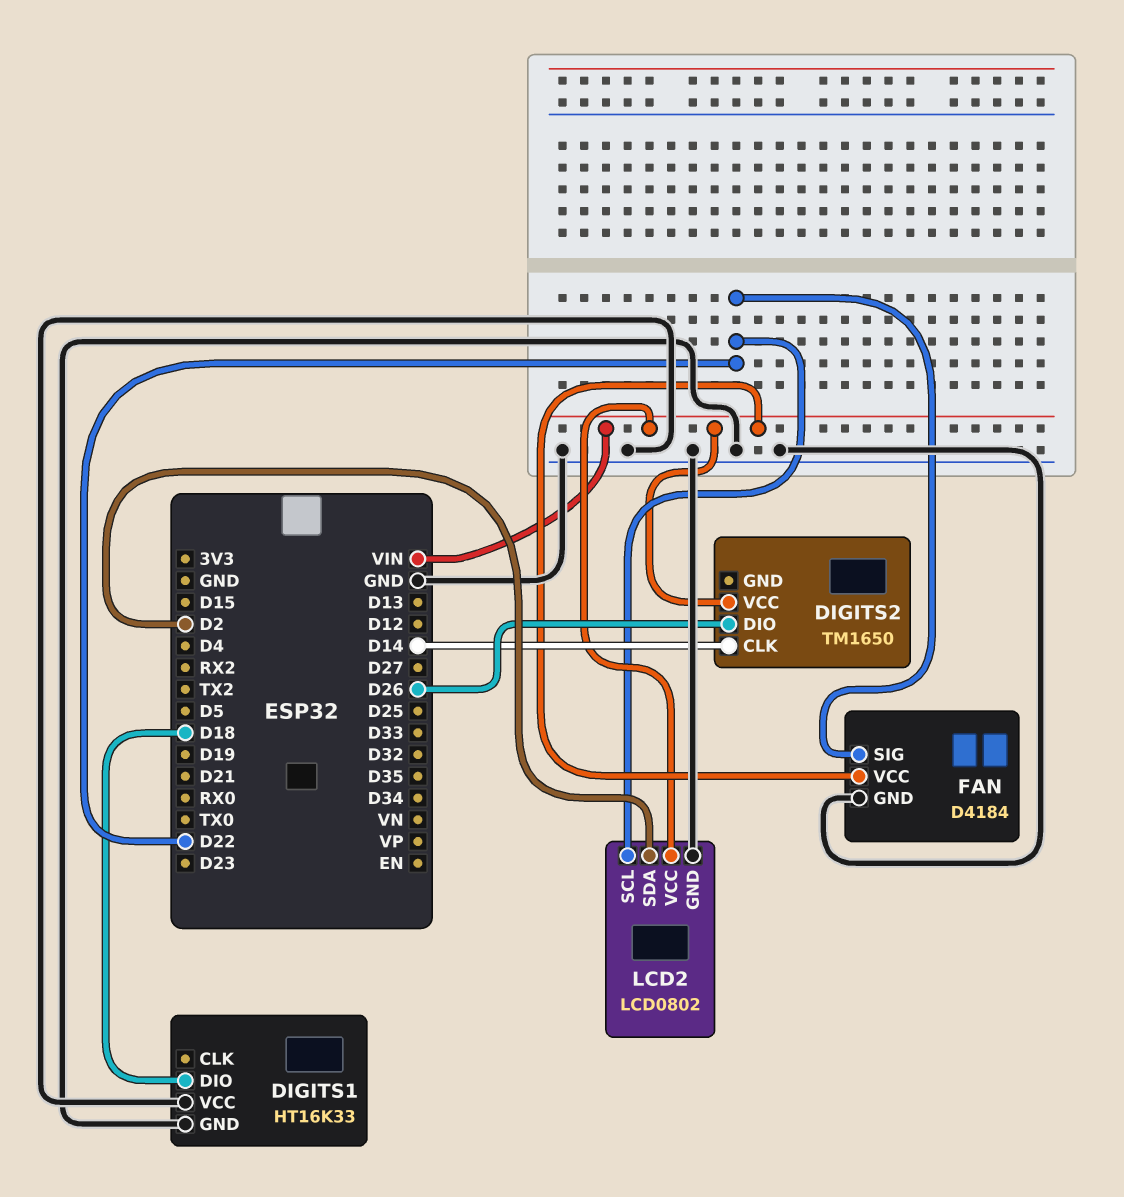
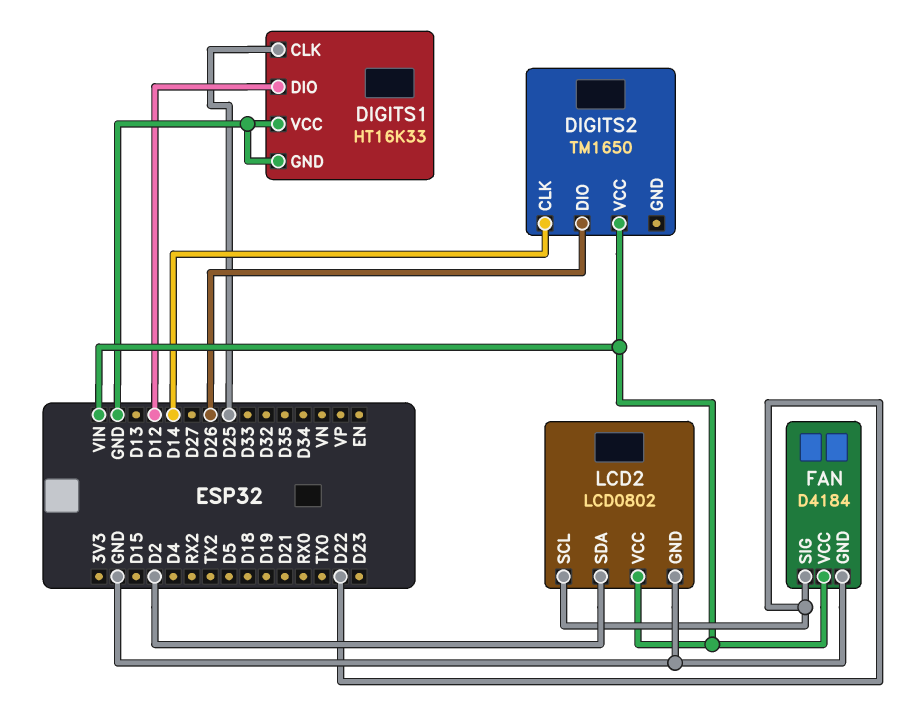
DIGITS1 pin CLK: none -> D25
DIGITS1 pin DIO: D18 -> D12

